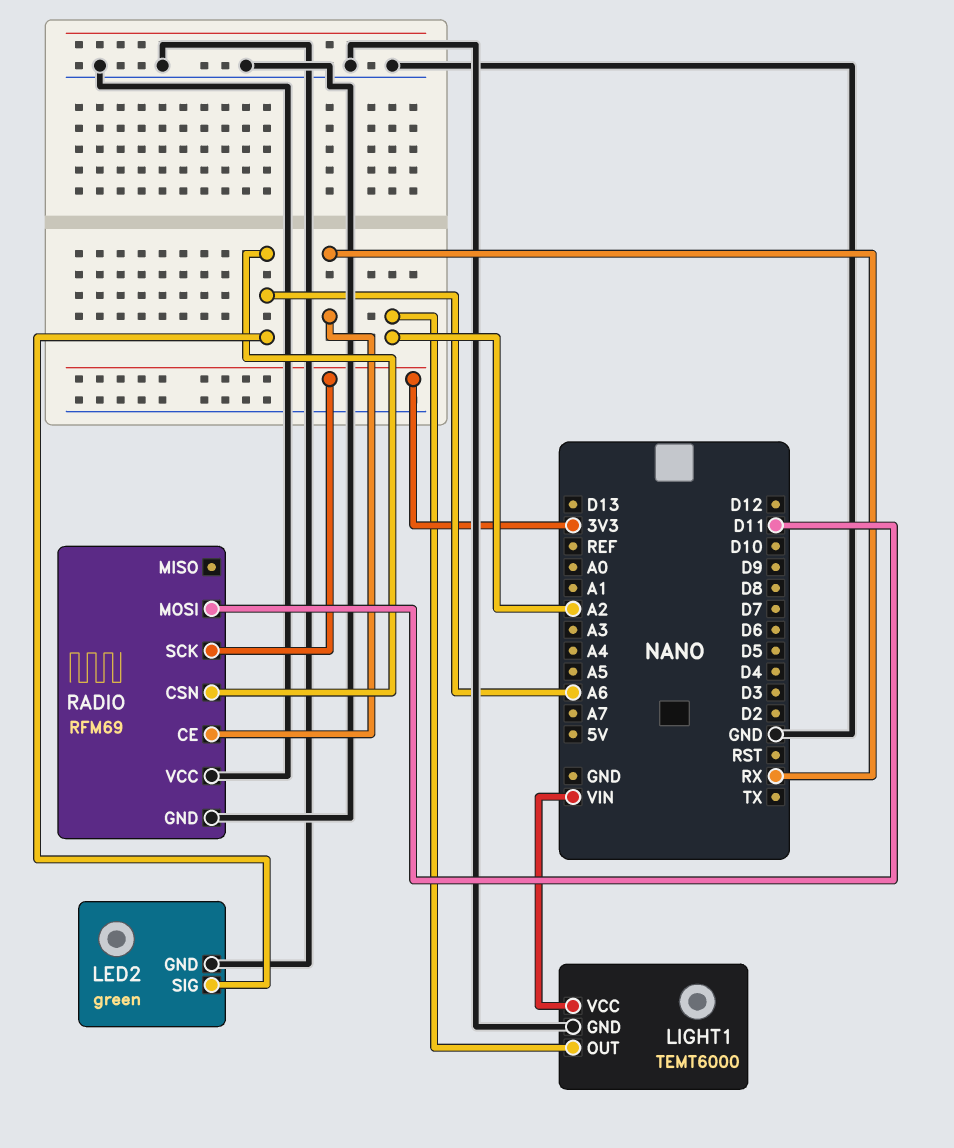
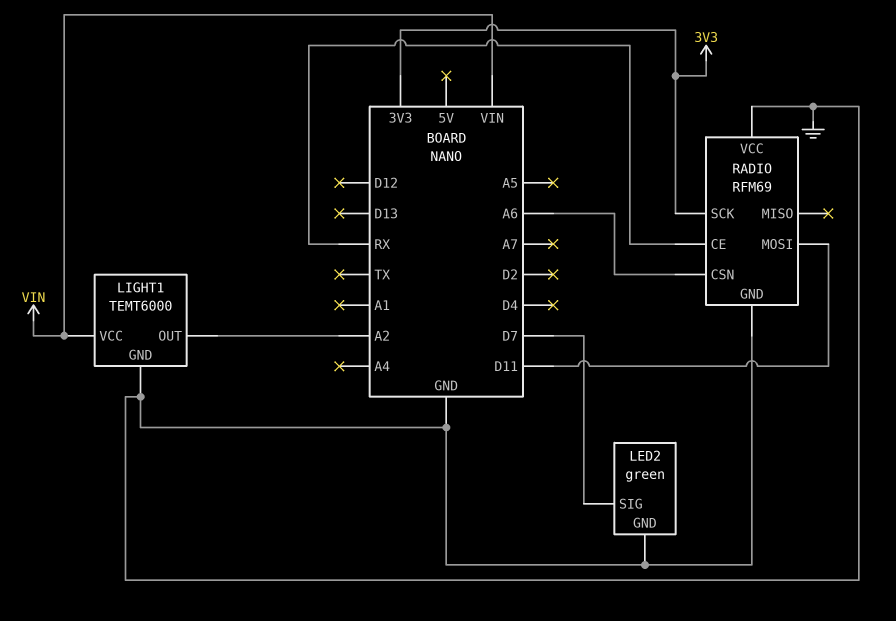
LED2 pin SIG: A6 -> D7

